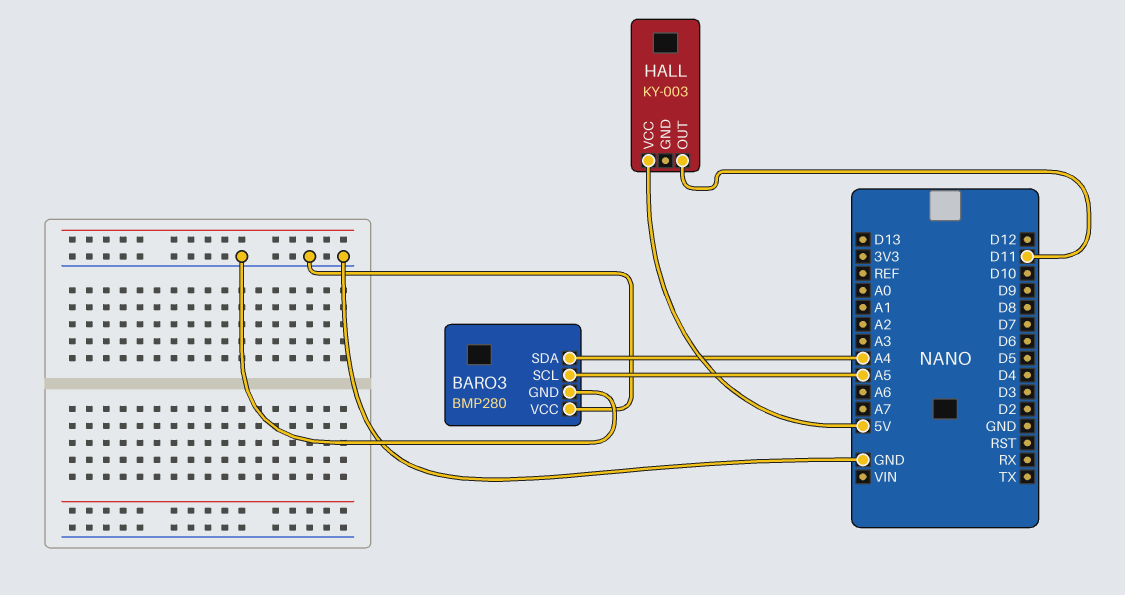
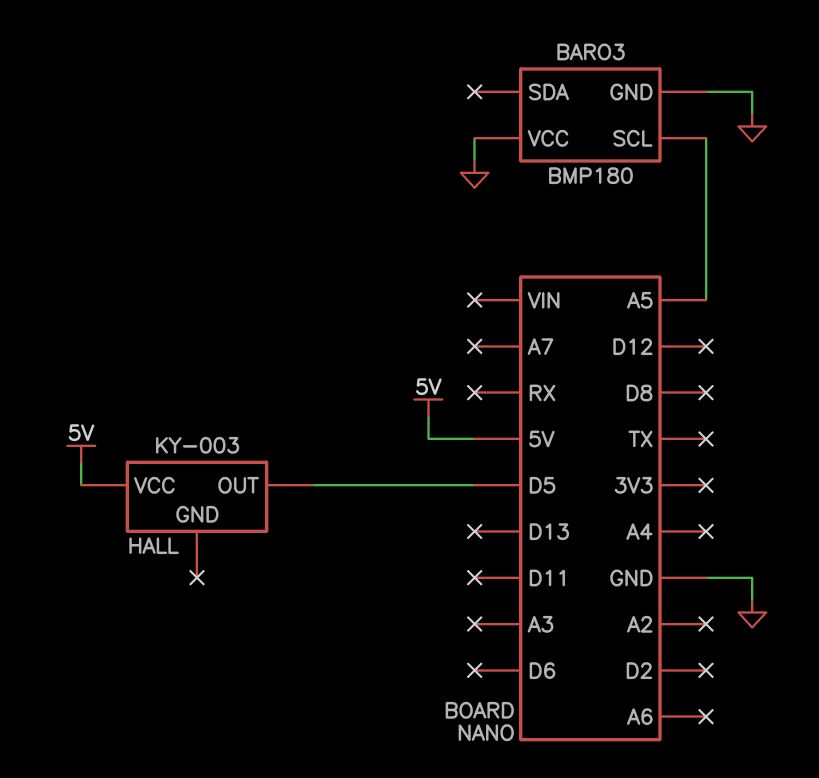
BARO3: BMP280 -> BMP180
BARO3 pin SDA: A4 -> none
HALL pin OUT: D11 -> D5

